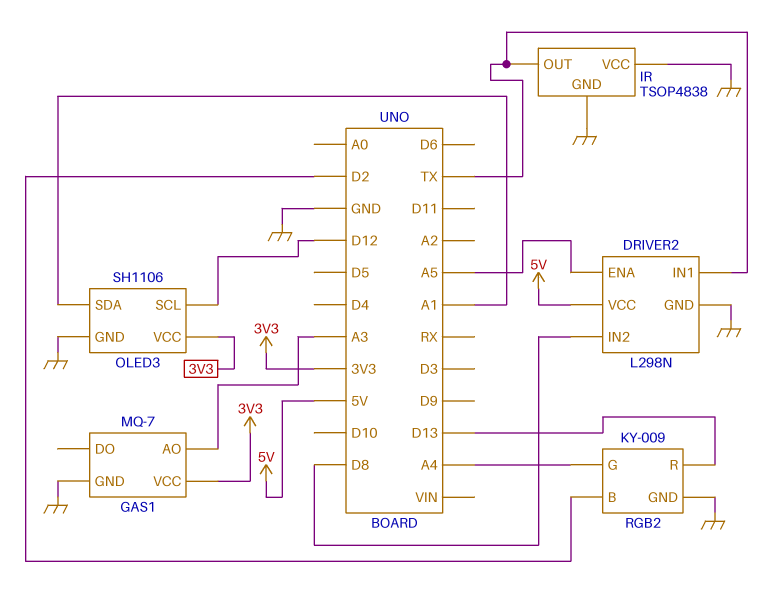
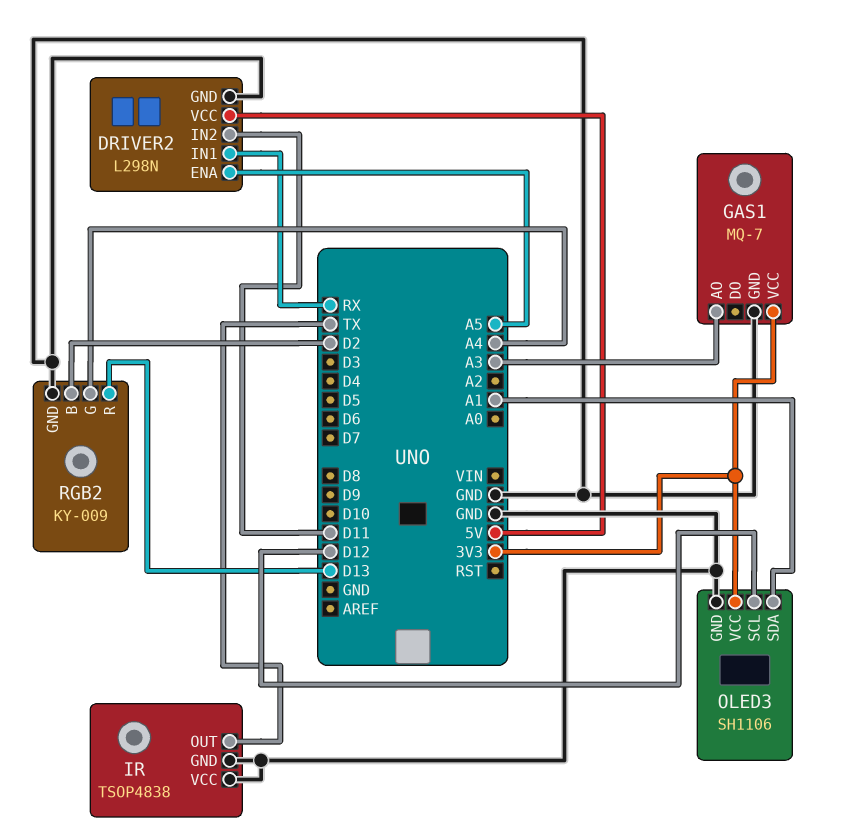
DRIVER2 pin IN1: TX -> RX
DRIVER2 pin IN2: D8 -> D11

